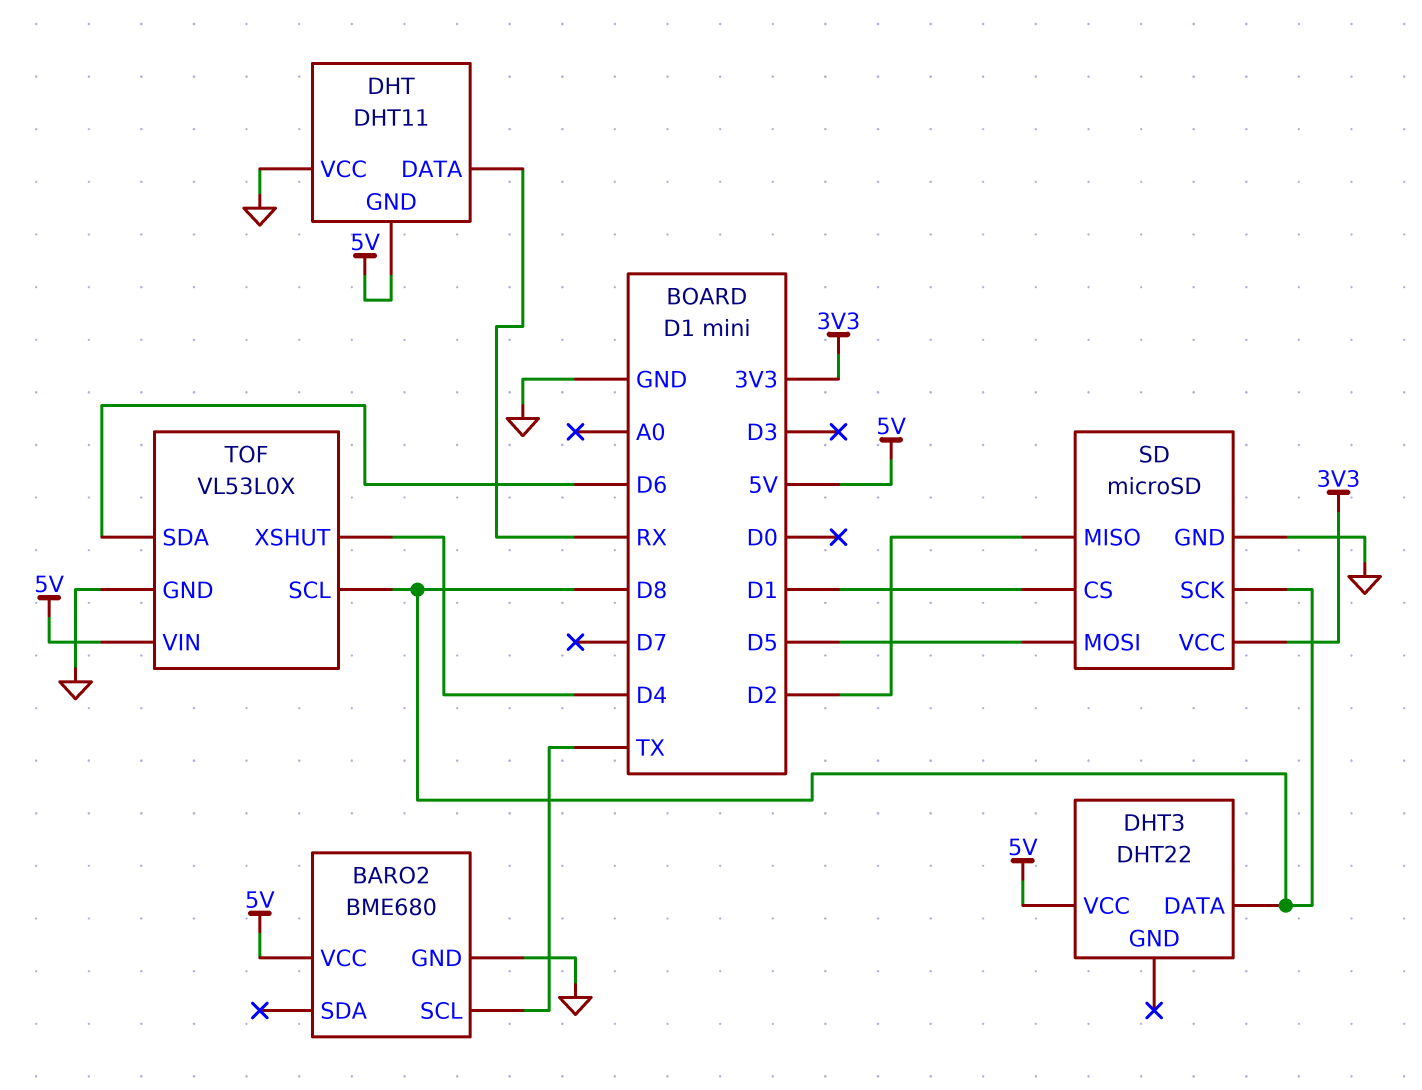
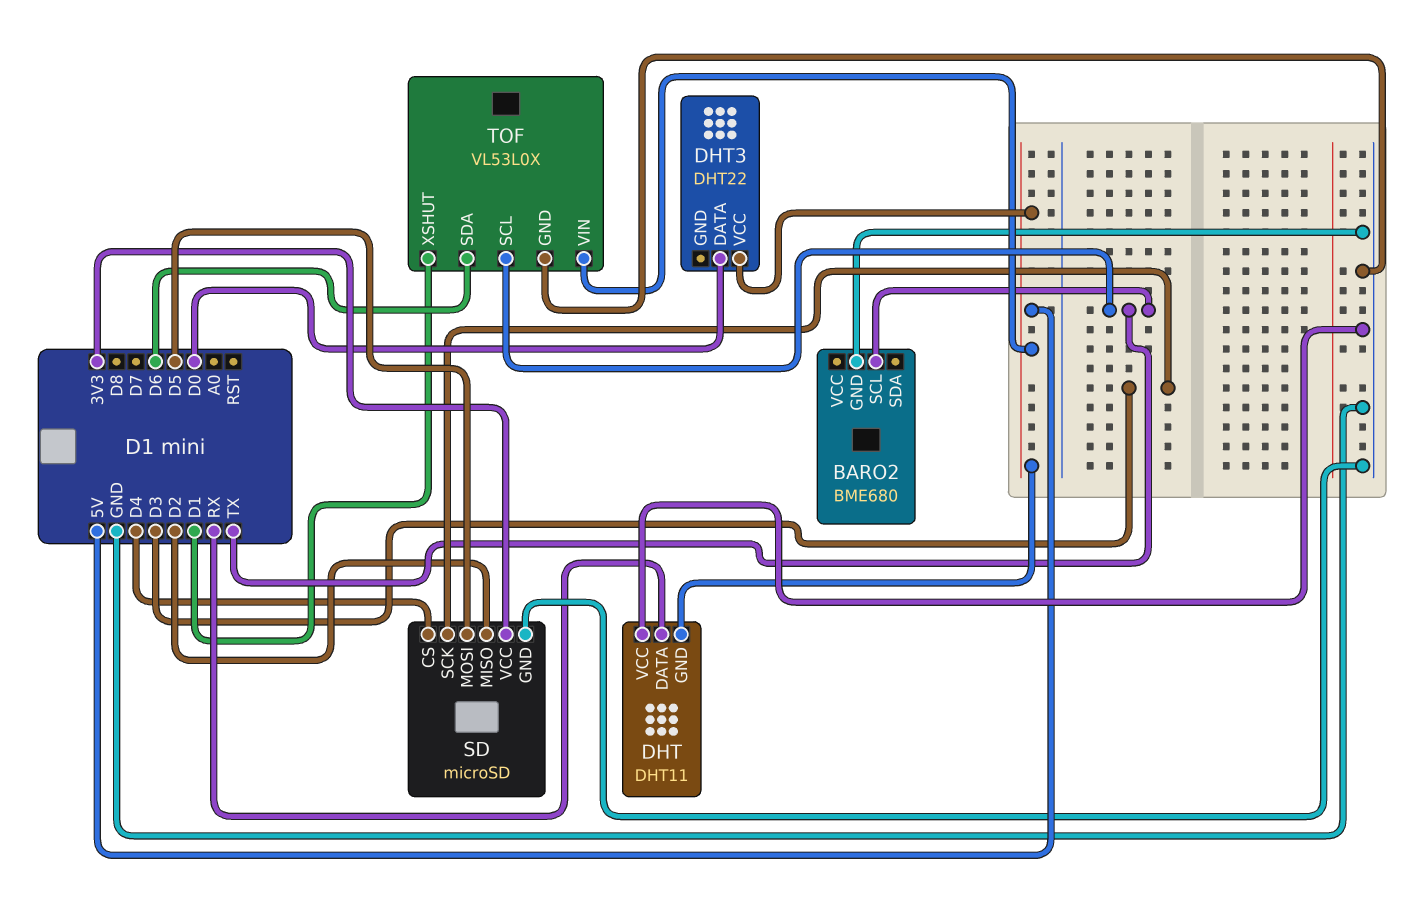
BARO2 pin VCC: 5V -> none
DHT3 pin DATA: D8 -> D0
SD pin CS: D1 -> D4
SD pin SCK: D8 -> D3
TOF pin SCL: D8 -> TX
TOF pin XSHUT: D4 -> D1

